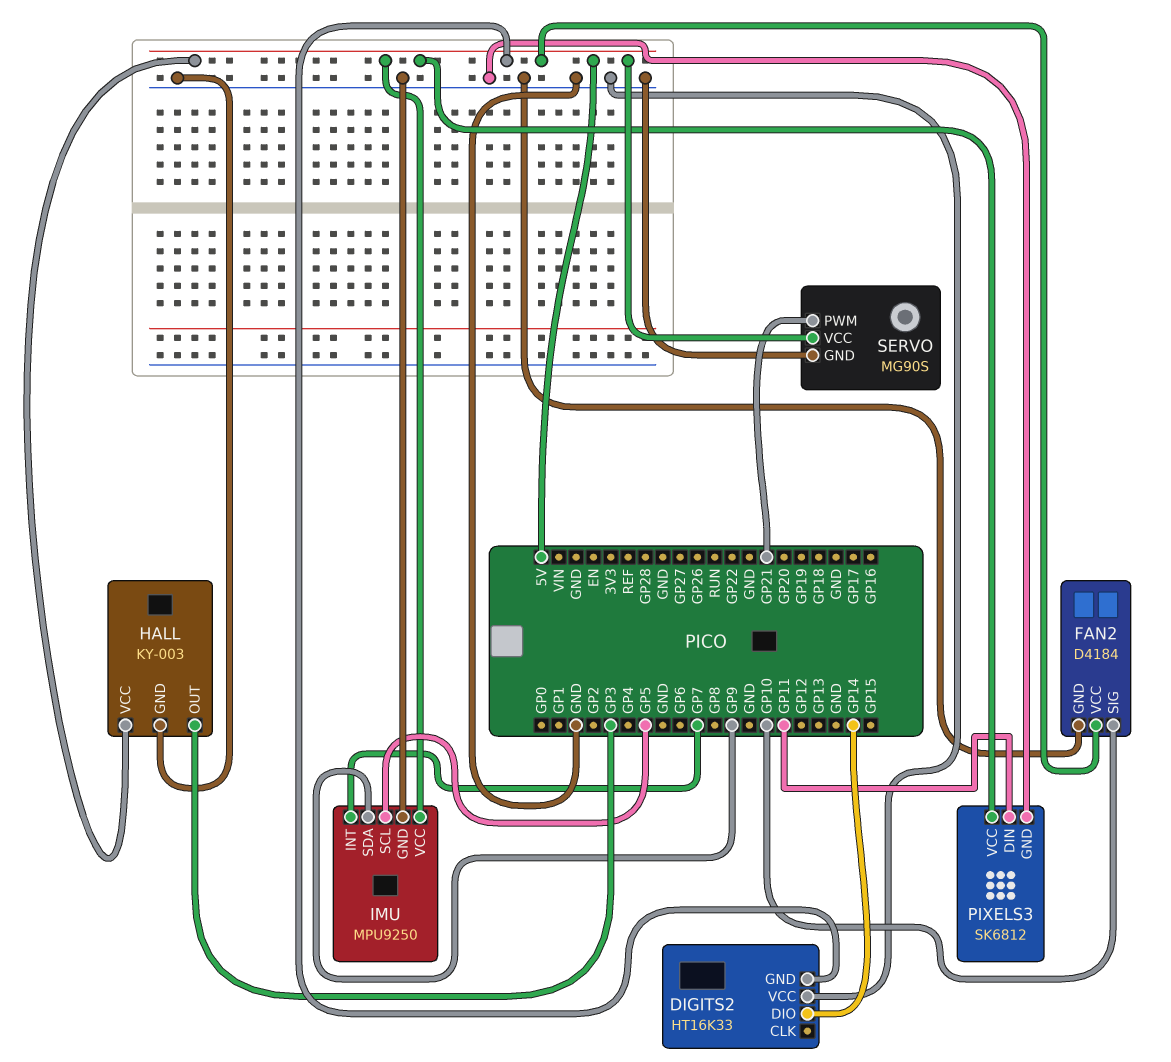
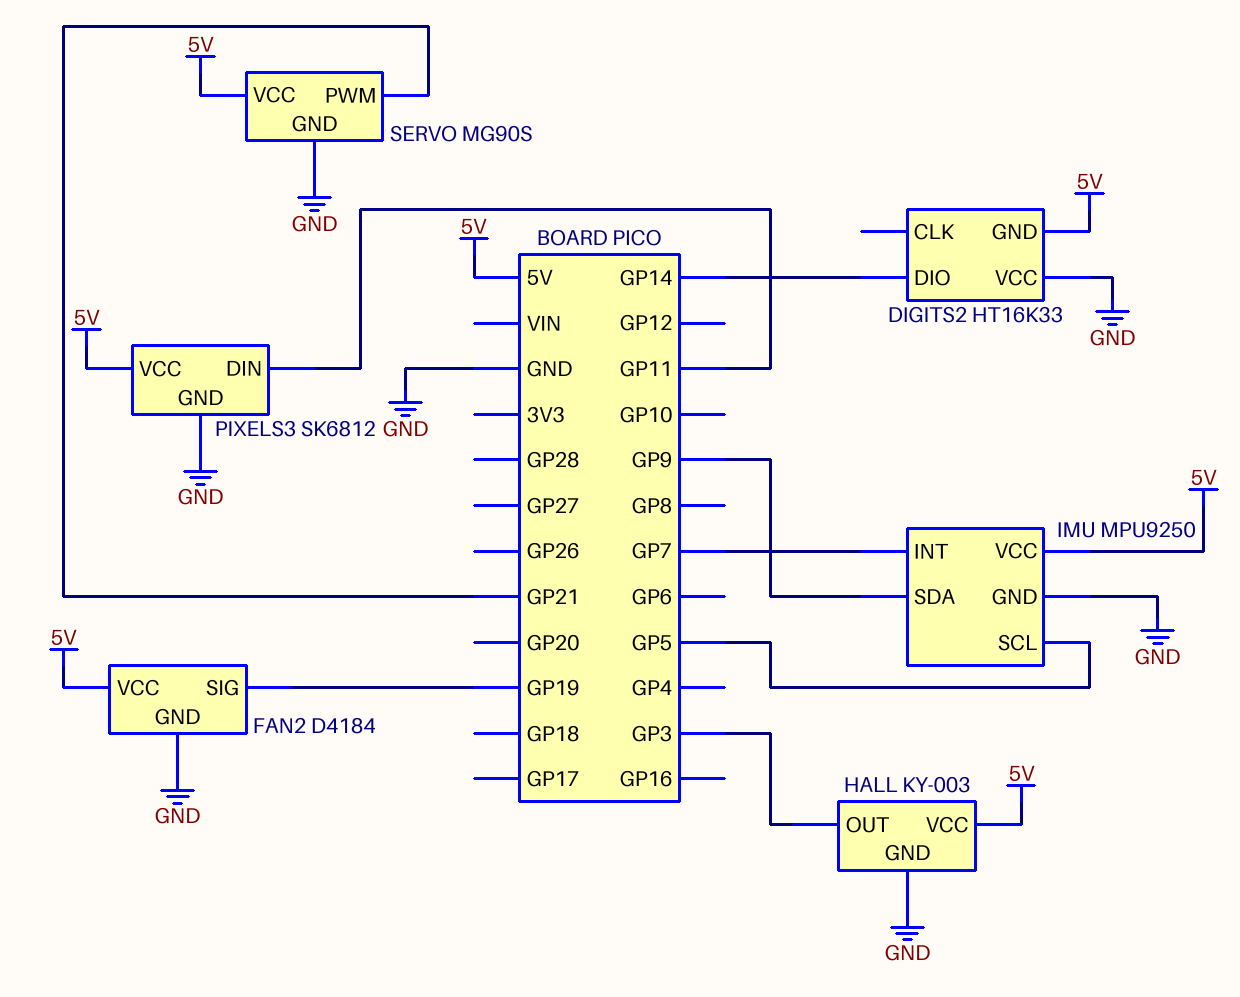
FAN2 pin SIG: GP10 -> GP19

